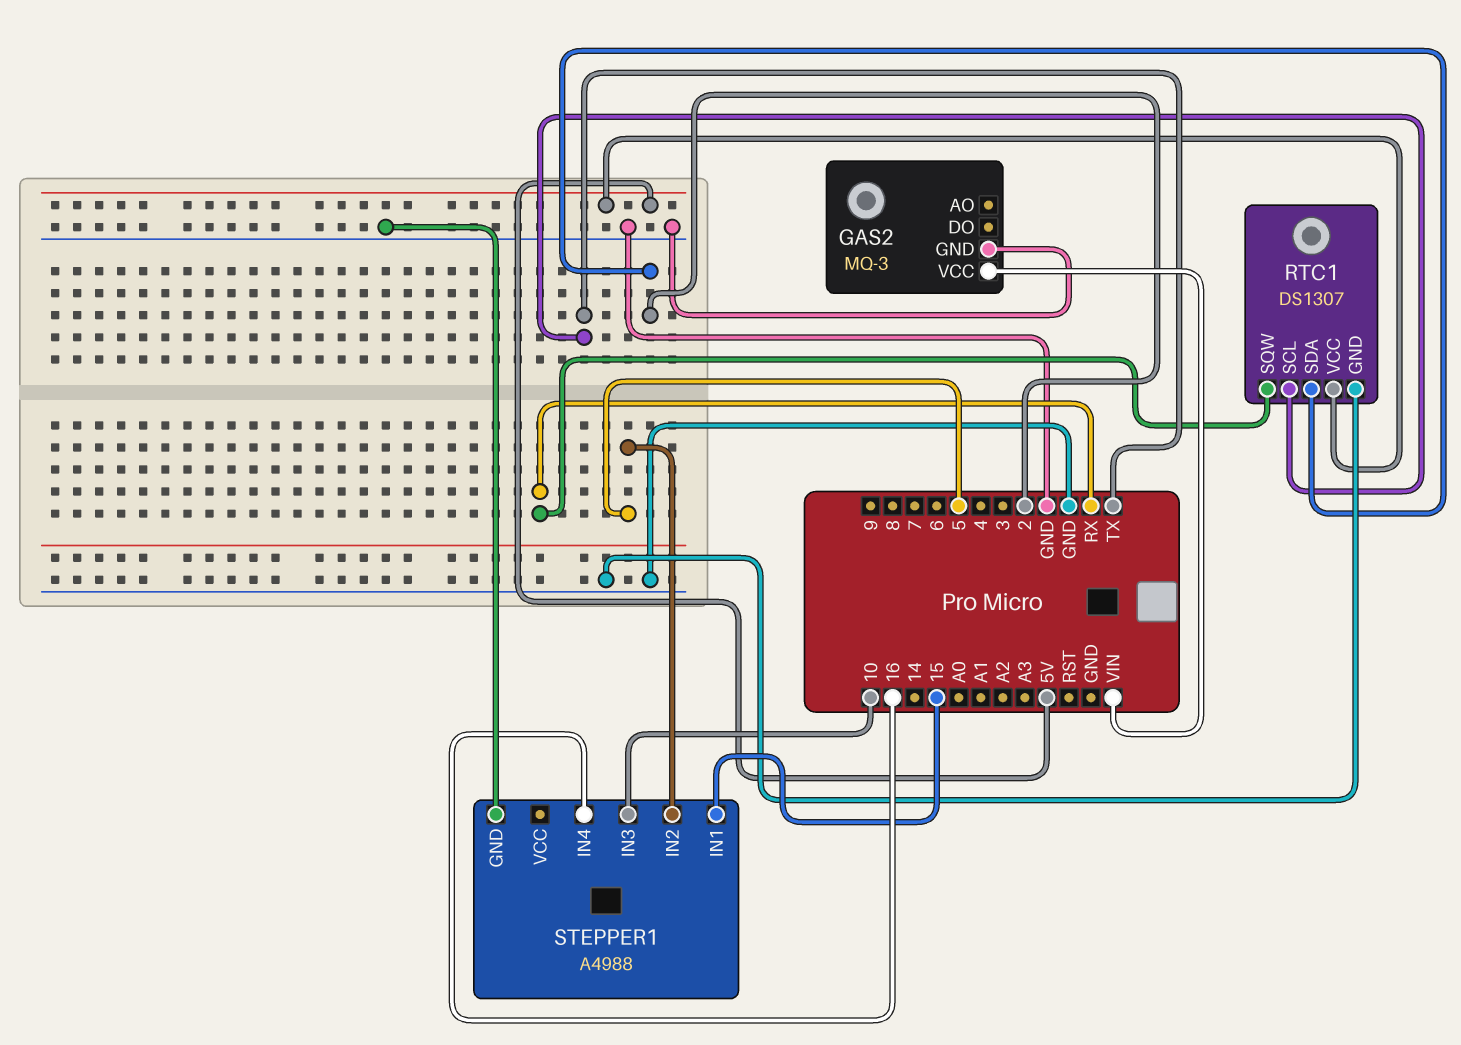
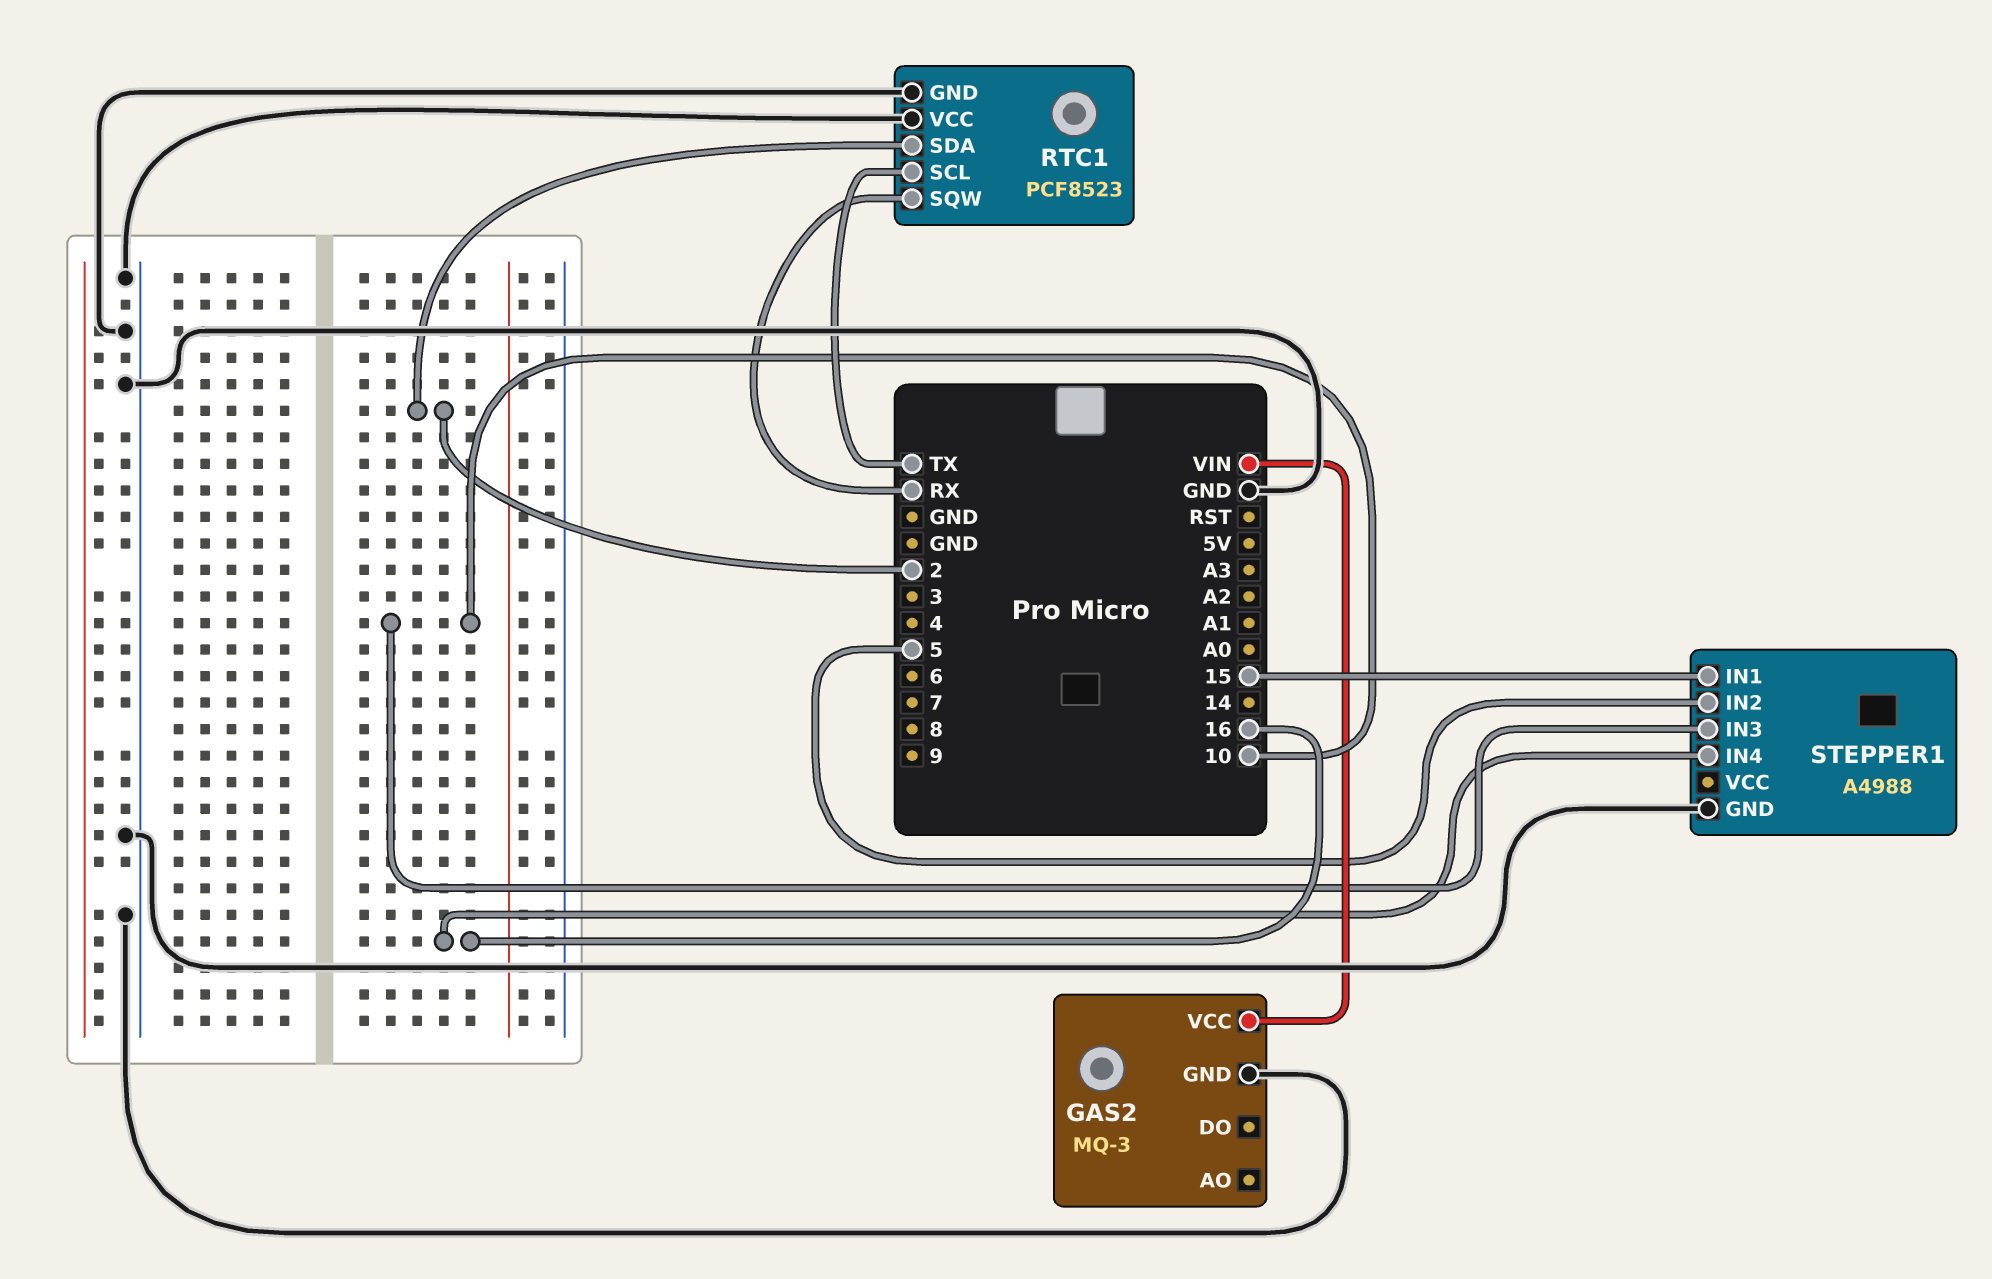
RTC1: DS1307 -> PCF8523
RTC1 pin VCC: 5V -> GND

